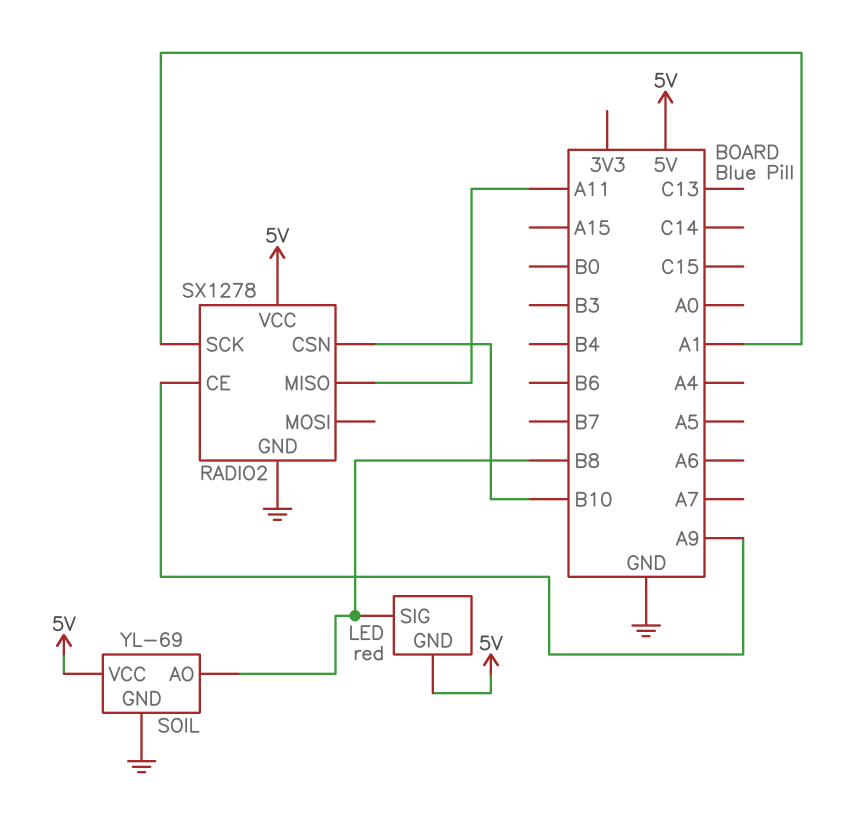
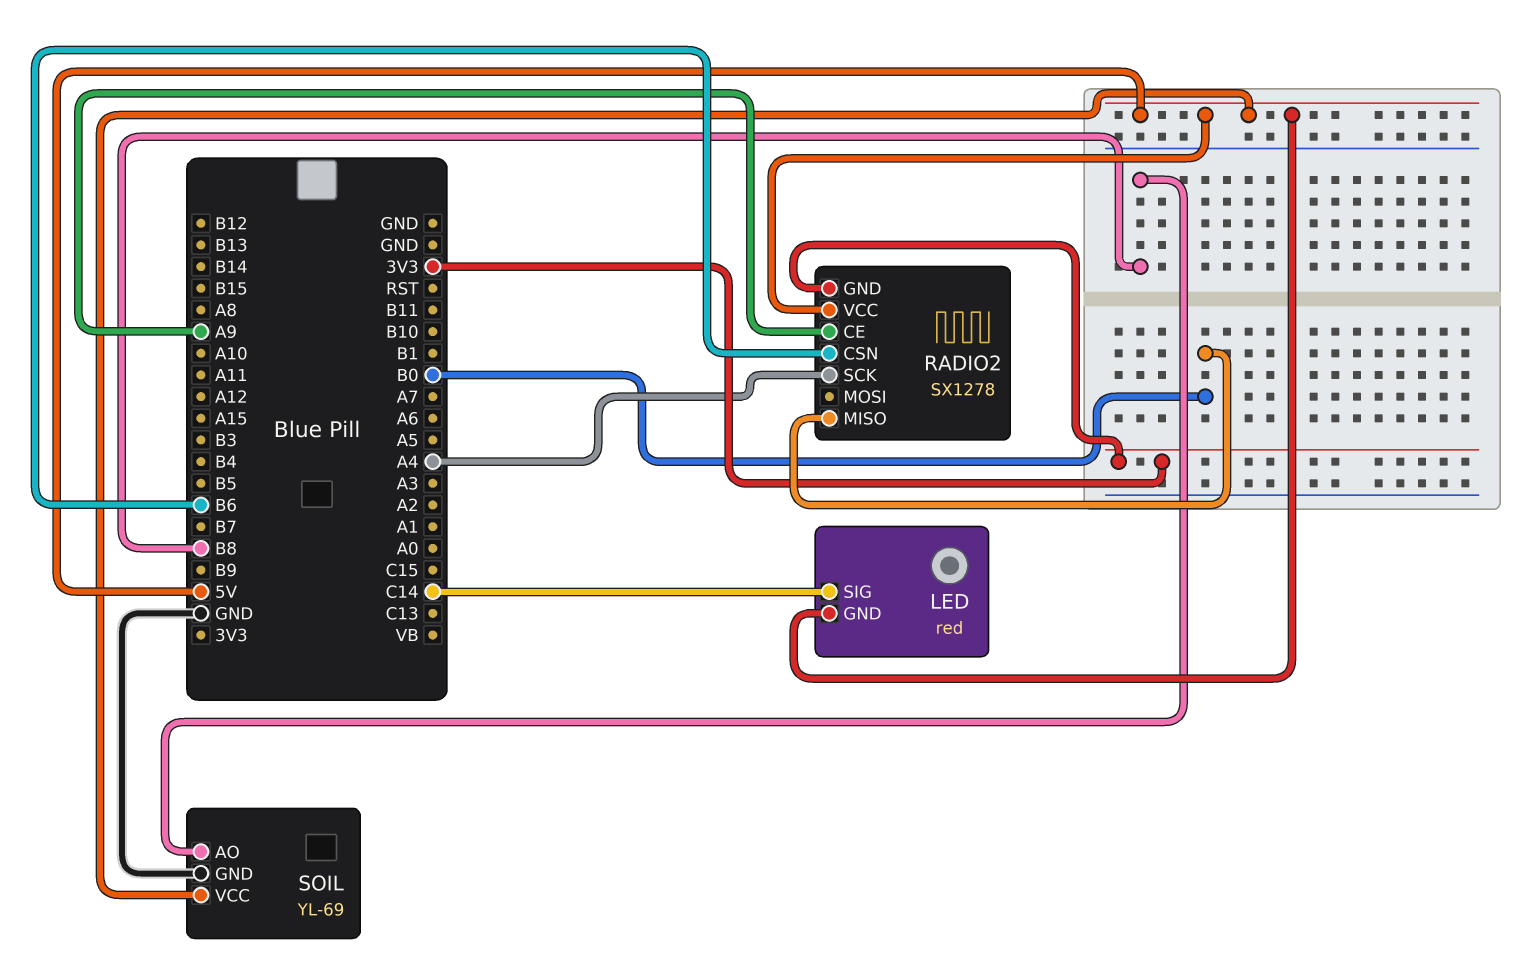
LED pin SIG: B8 -> C14
RADIO2 pin CSN: B10 -> B6
RADIO2 pin GND: GND -> 3V3
RADIO2 pin MISO: A11 -> B0
RADIO2 pin SCK: A1 -> A4

